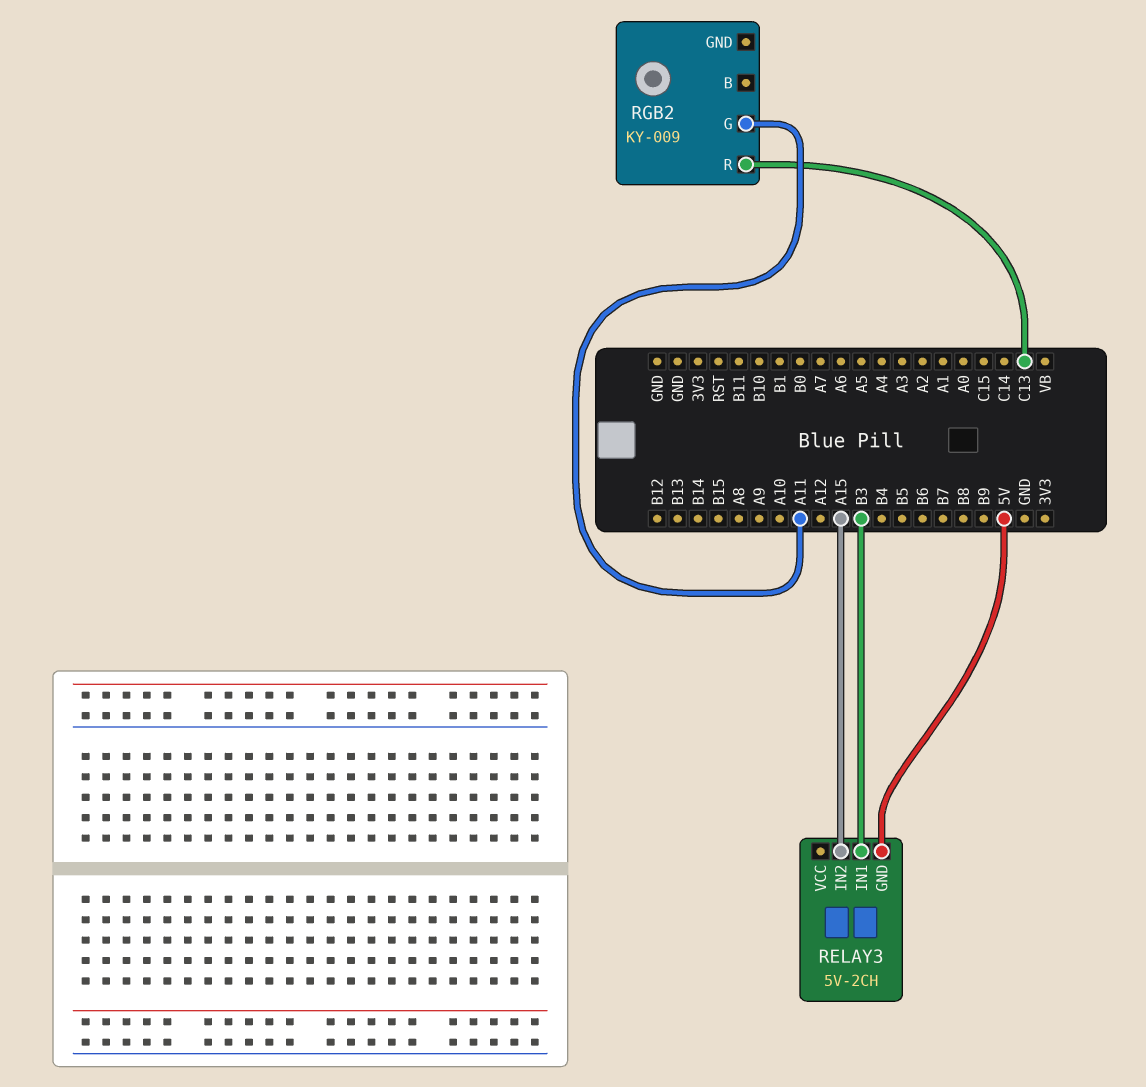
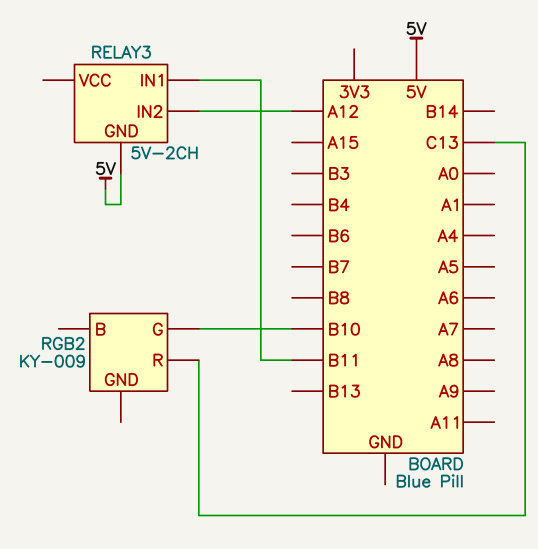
RELAY3 pin IN1: B3 -> B11
RELAY3 pin IN2: A15 -> A12
RGB2 pin G: A11 -> B10

